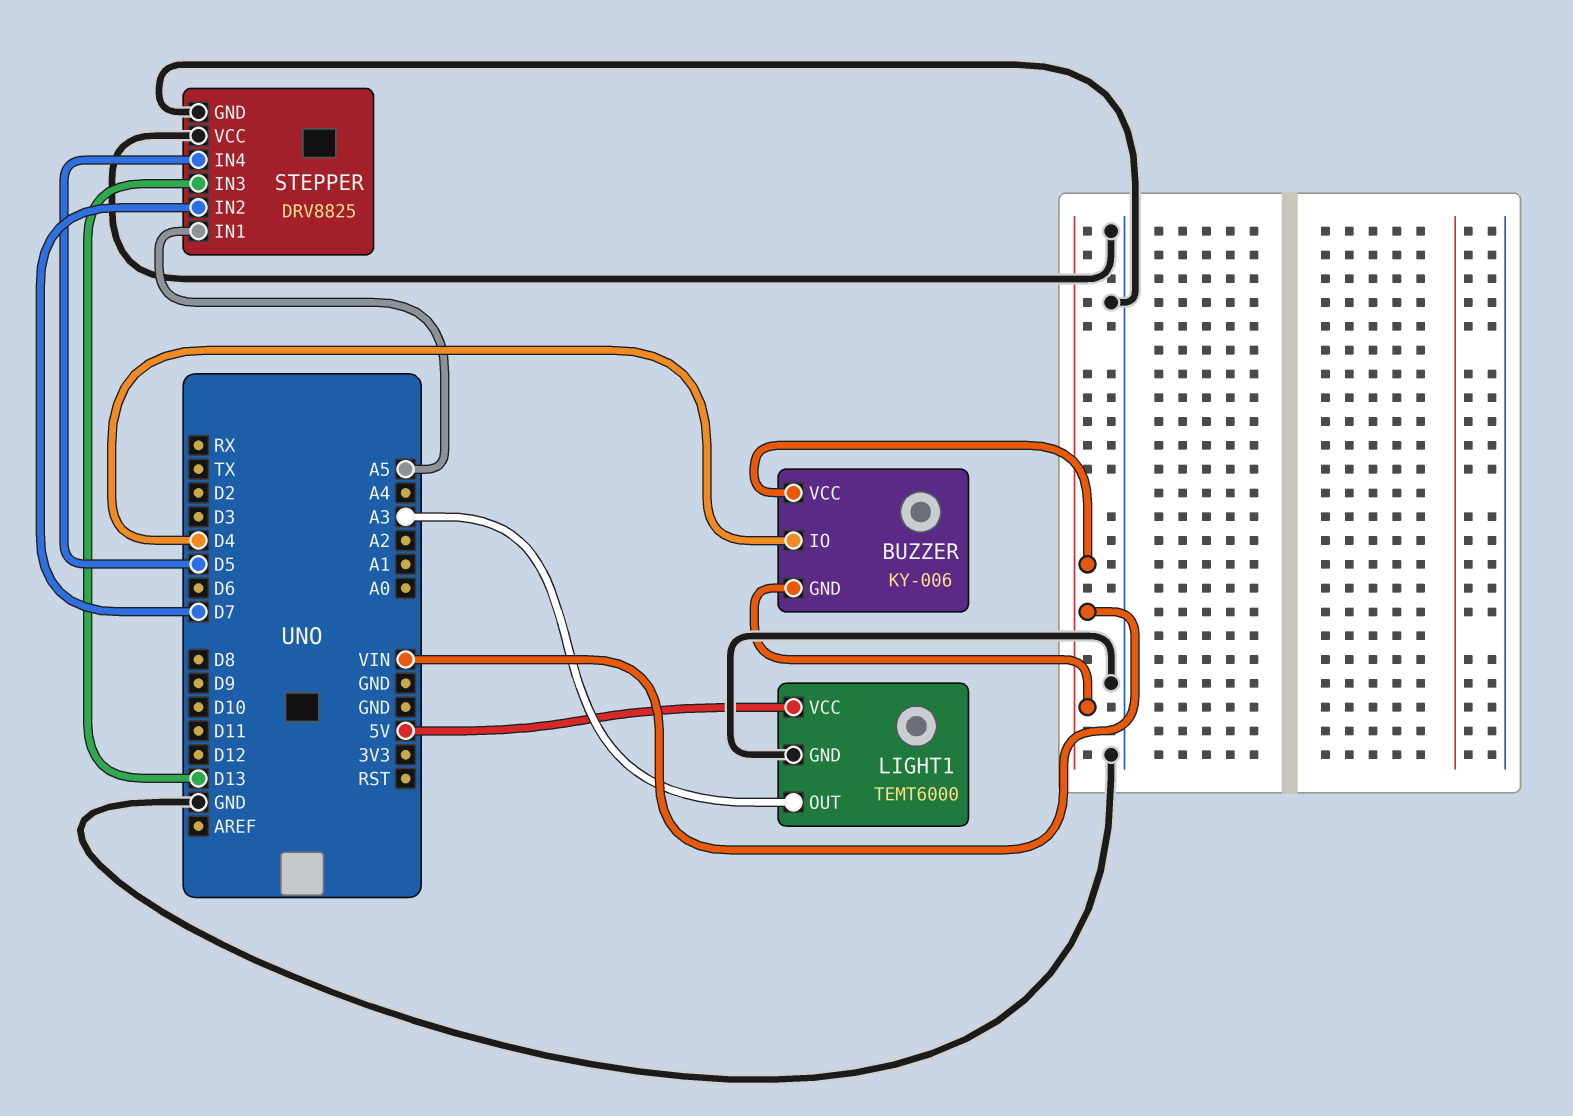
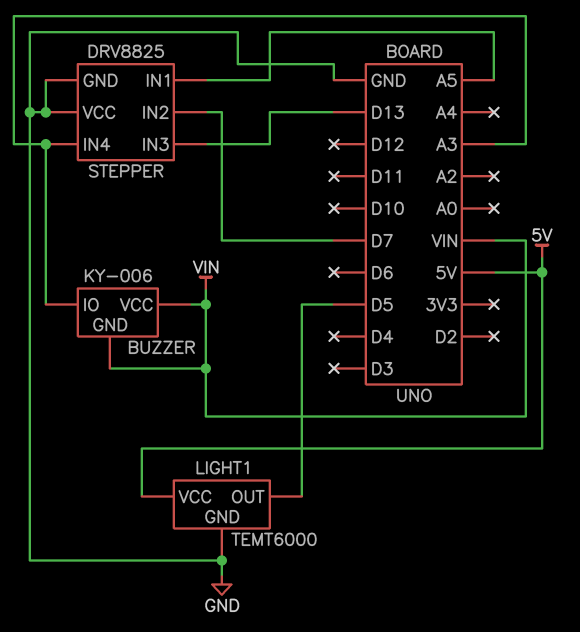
BUZZER pin IO: D4 -> A3
LIGHT1 pin OUT: A3 -> D5
STEPPER pin IN4: D5 -> A3

